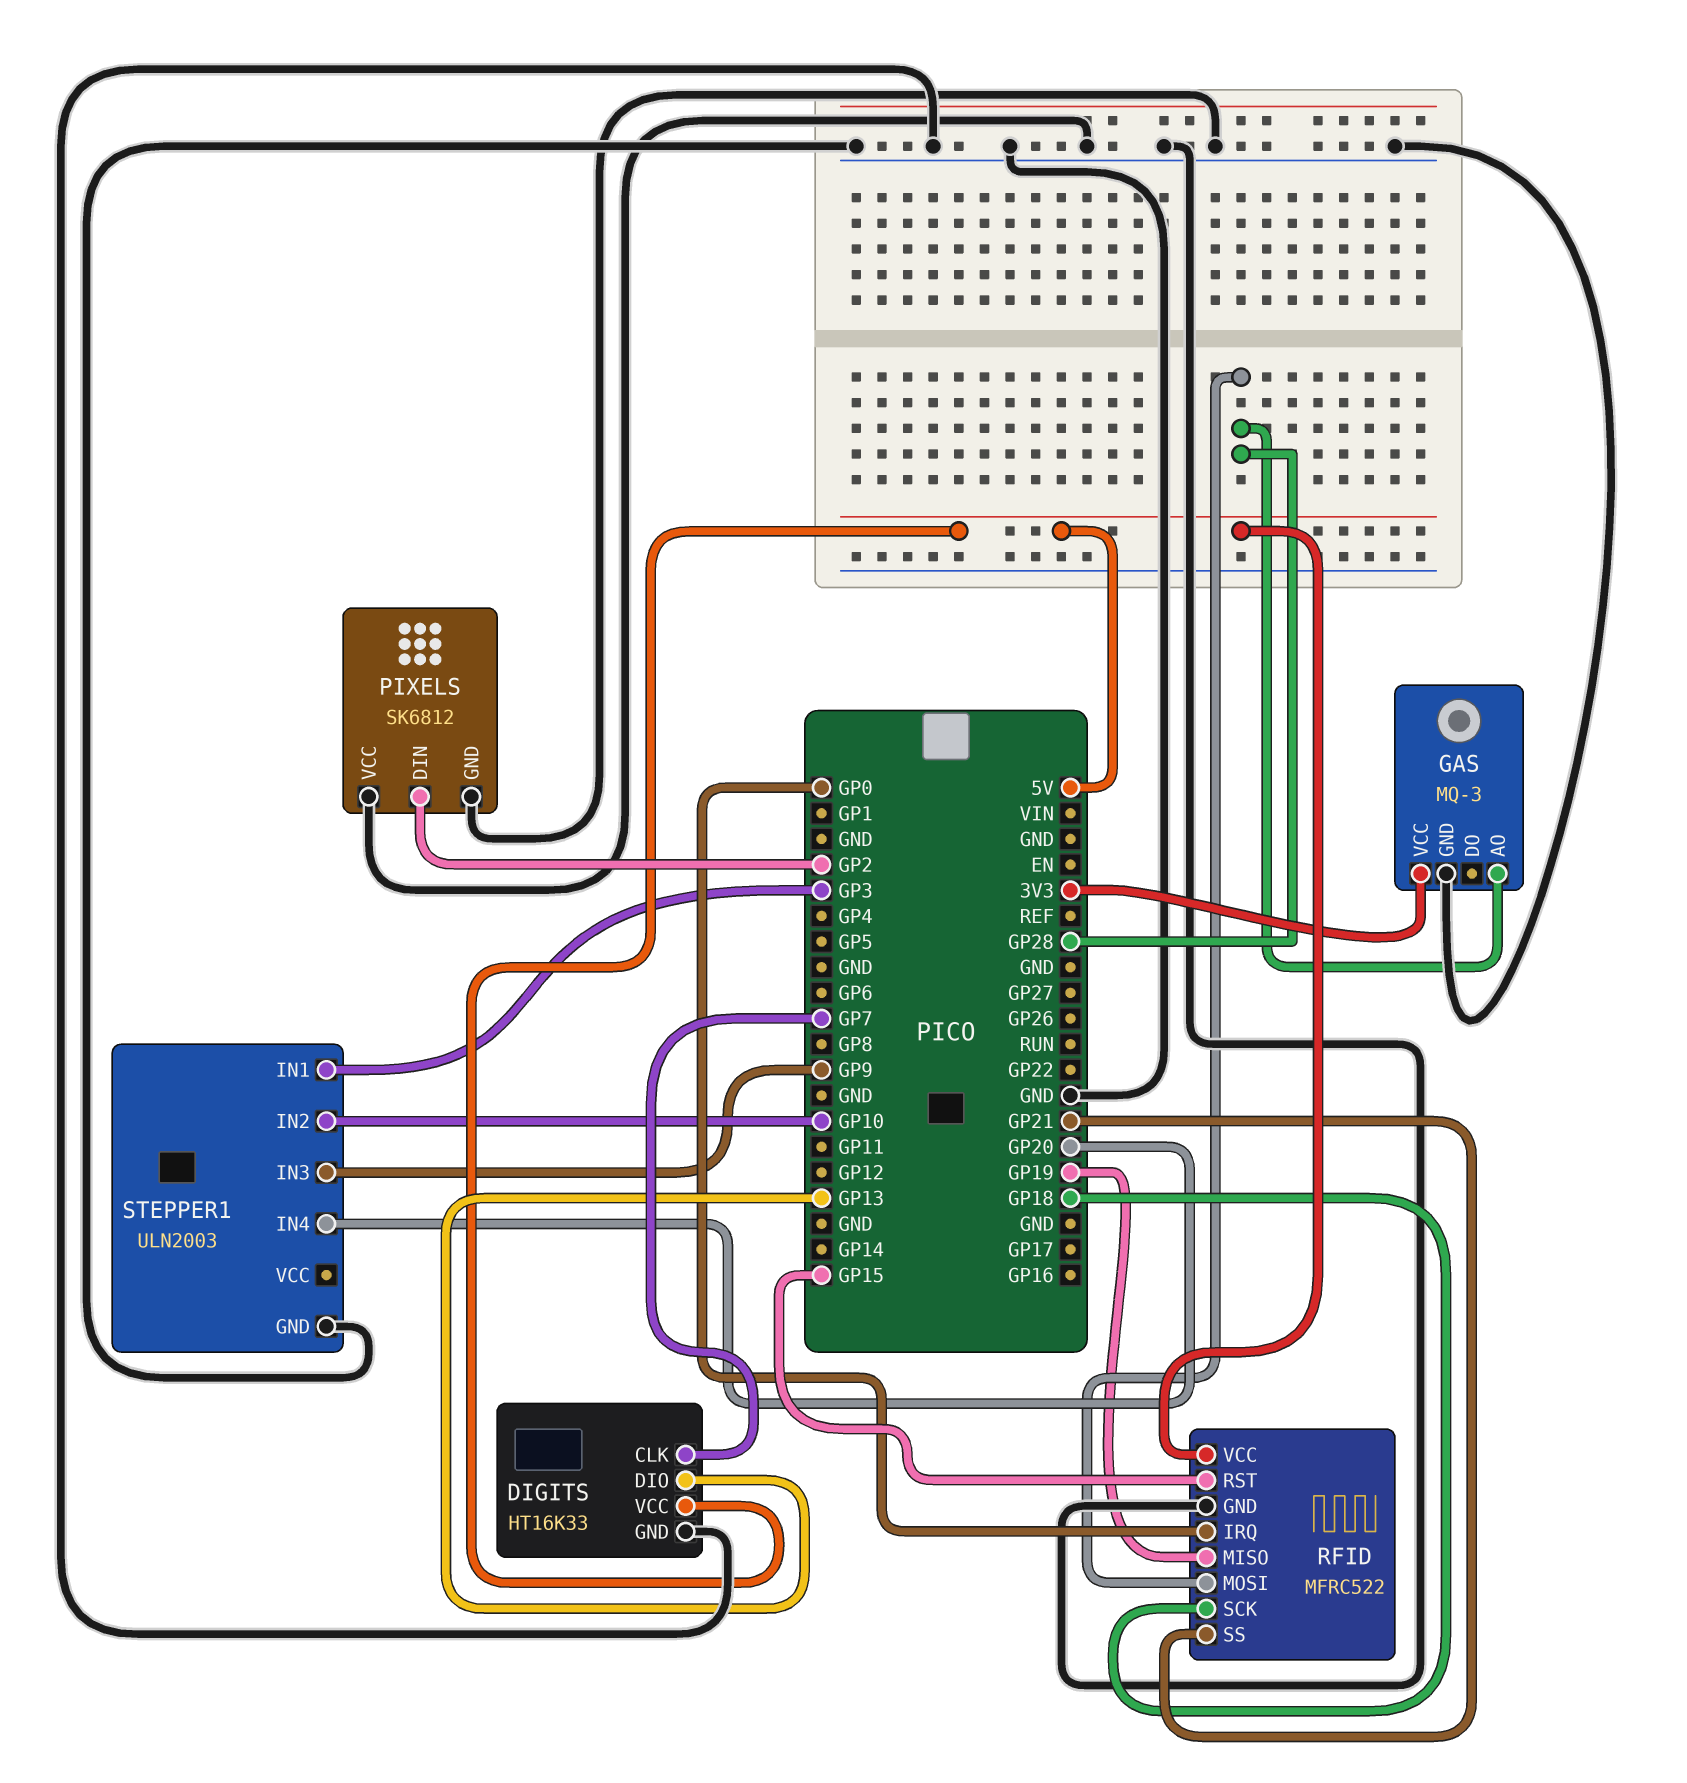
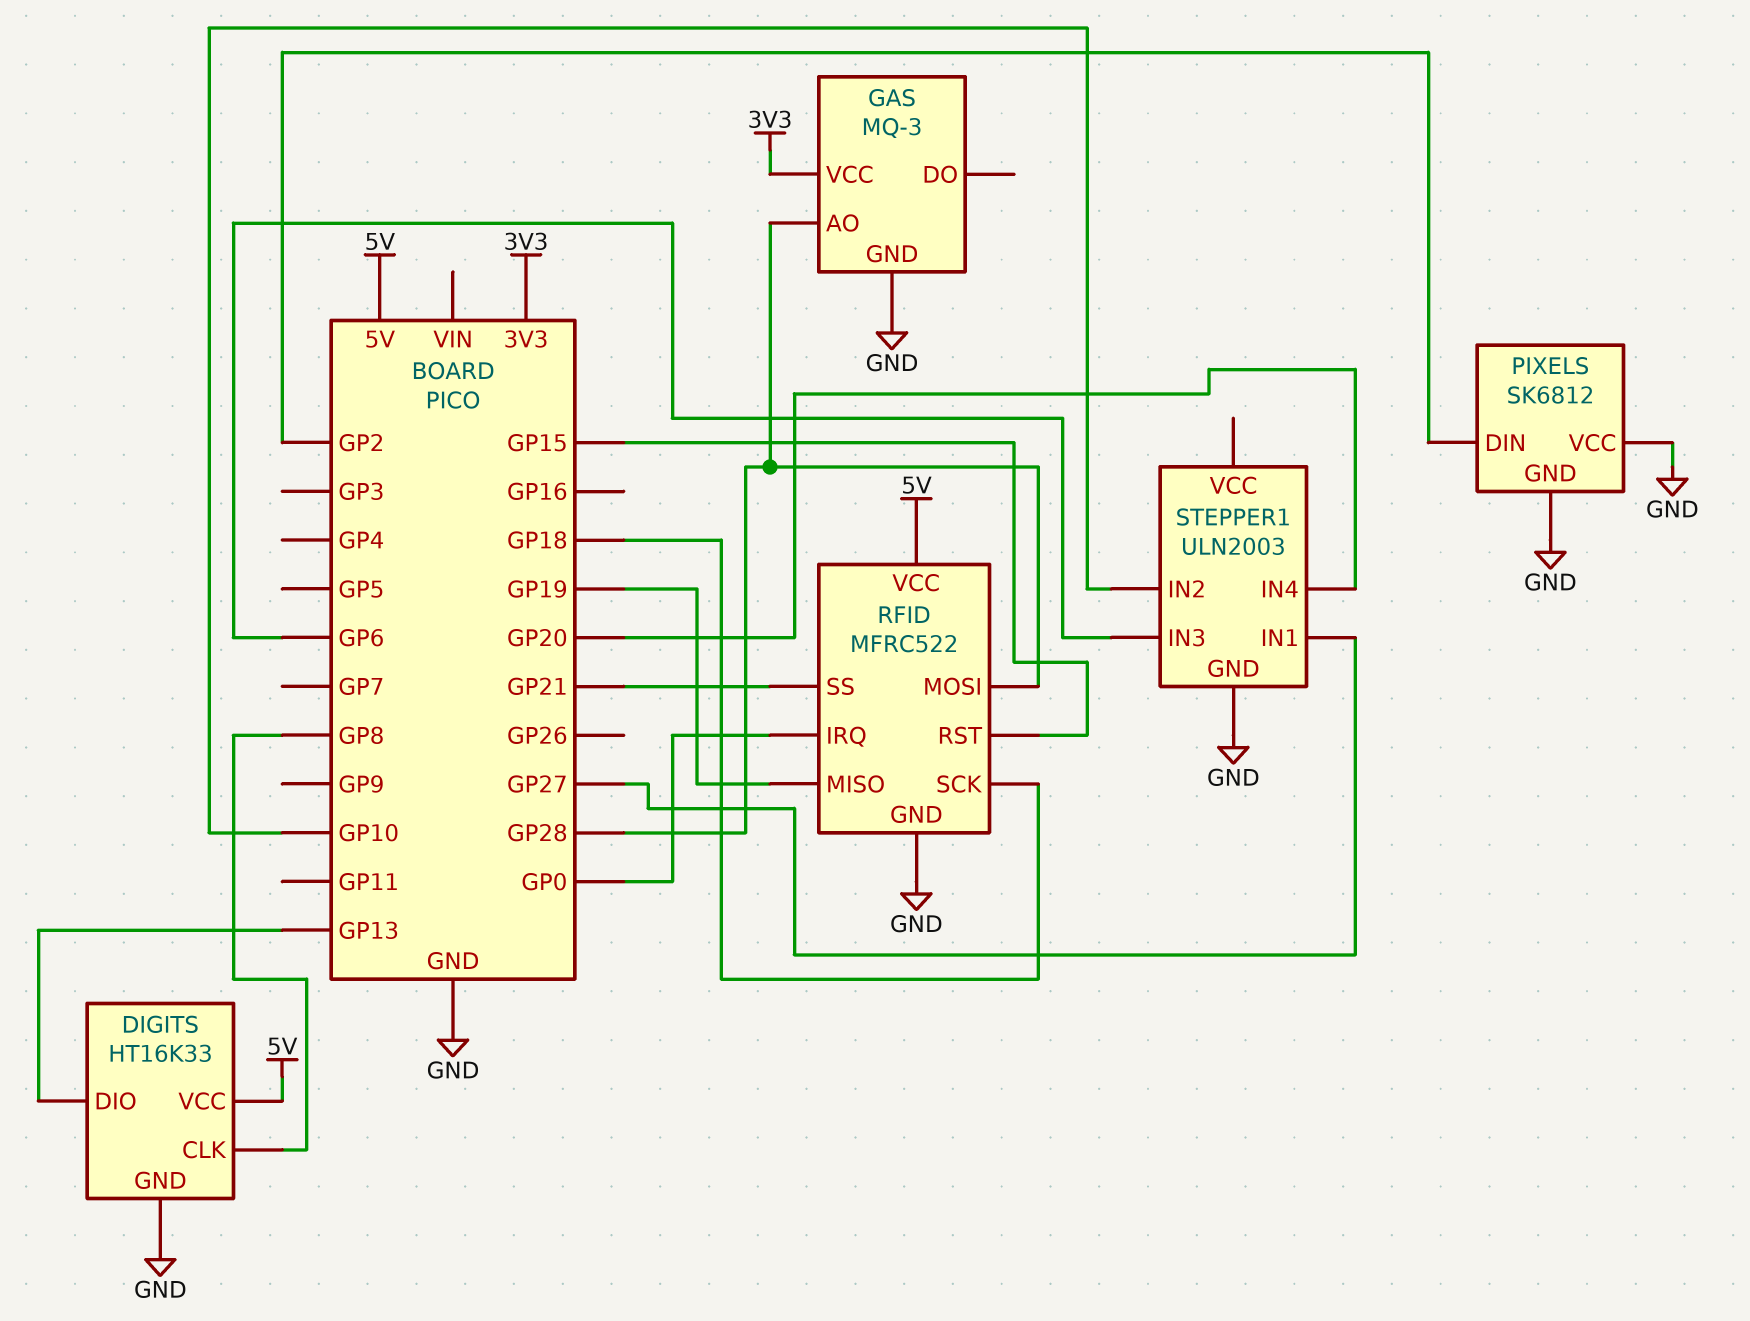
DIGITS pin CLK: GP7 -> GP8
STEPPER1 pin IN1: GP3 -> GP27
STEPPER1 pin IN3: GP9 -> GP6

